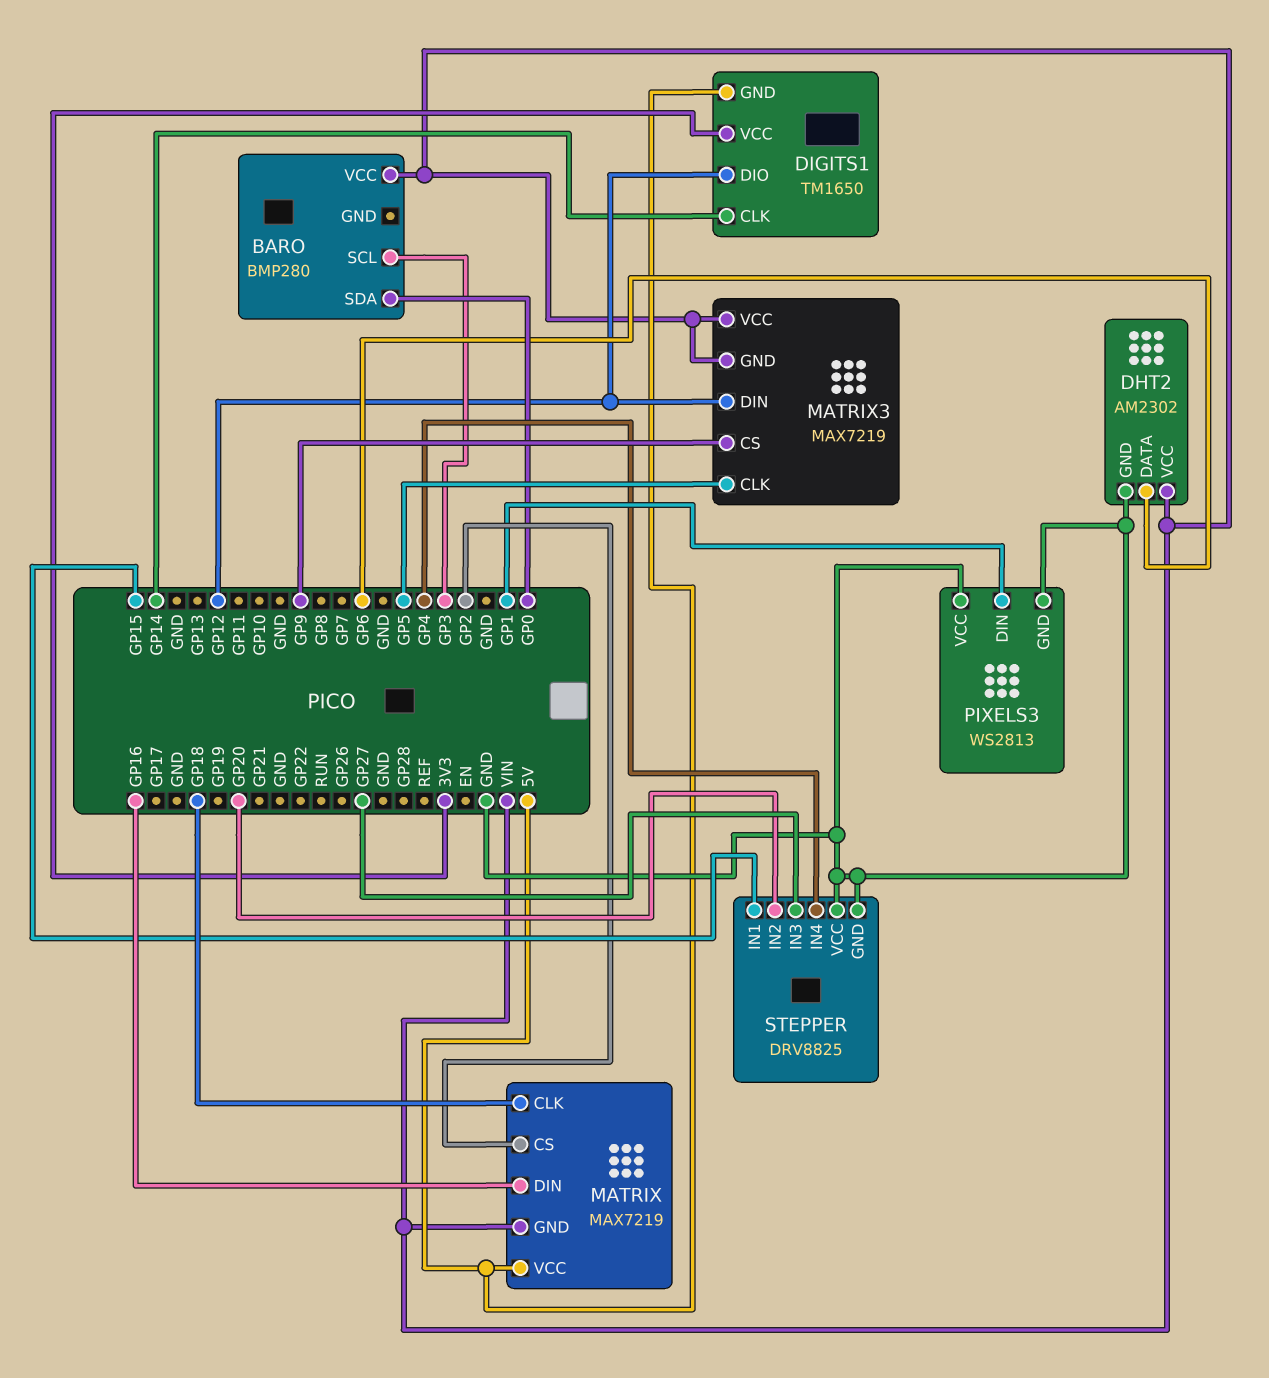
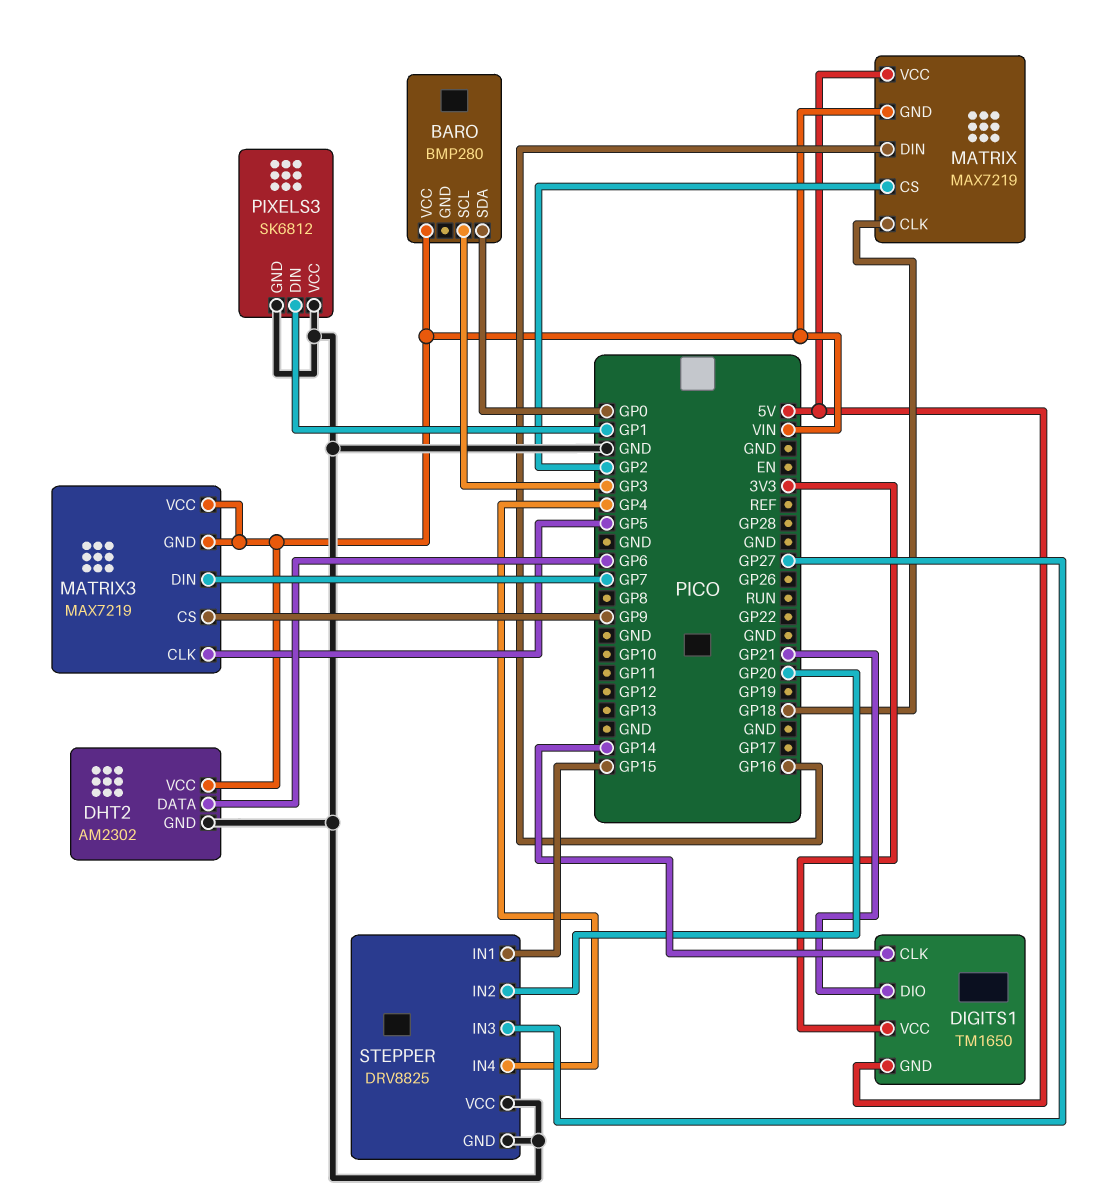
DIGITS1 pin DIO: GP12 -> GP21
MATRIX3 pin DIN: GP12 -> GP7
PIXELS3: WS2813 -> SK6812

